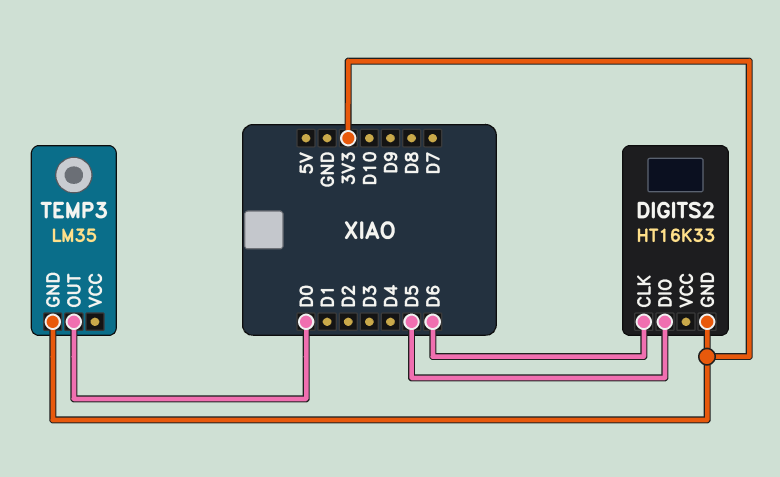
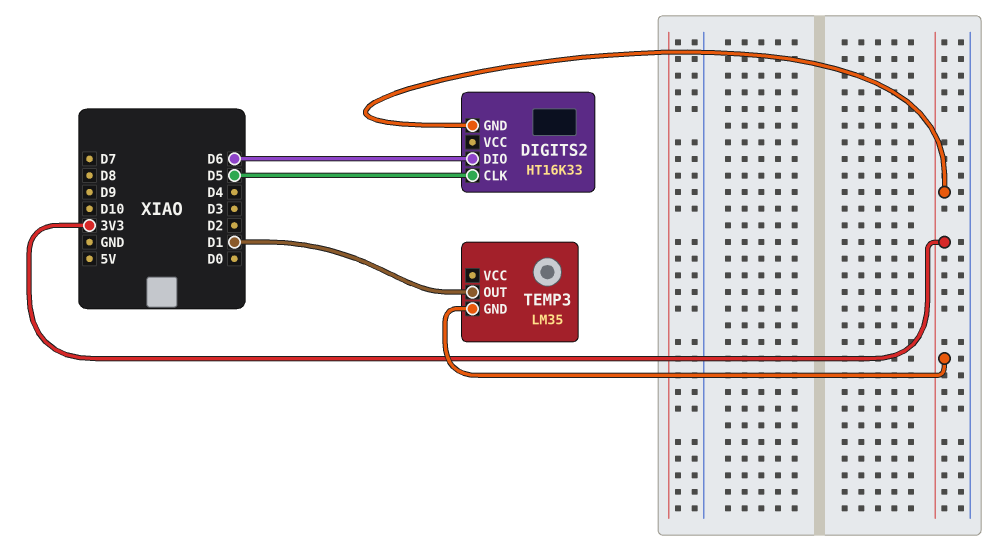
DIGITS2 pin CLK: D6 -> D5
DIGITS2 pin DIO: D5 -> D6
TEMP3 pin OUT: D0 -> D1

